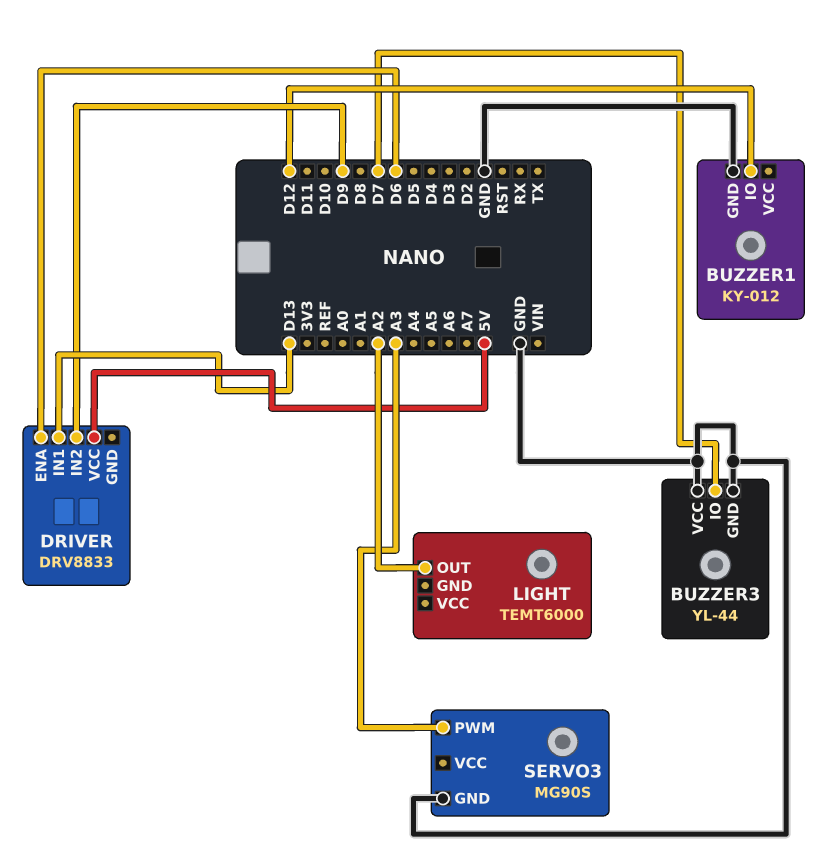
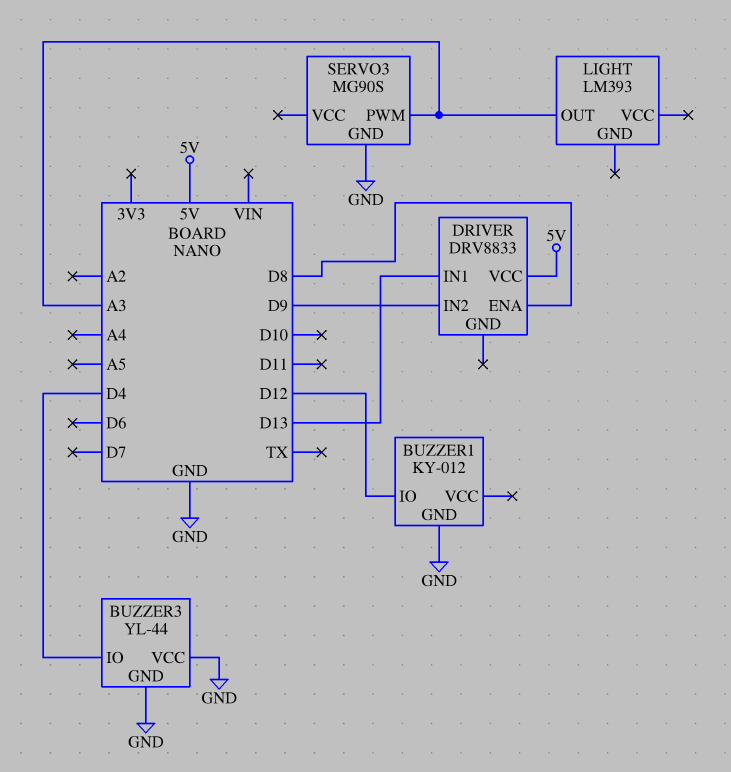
BUZZER3 pin IO: D7 -> D4
DRIVER pin ENA: D6 -> D8
LIGHT: TEMT6000 -> LM393
LIGHT pin OUT: A2 -> A3

